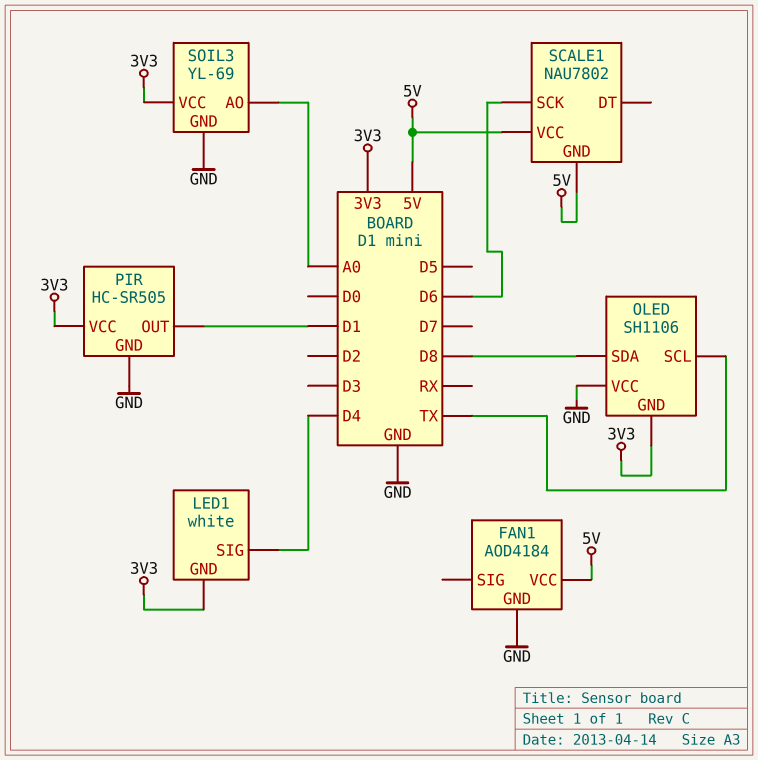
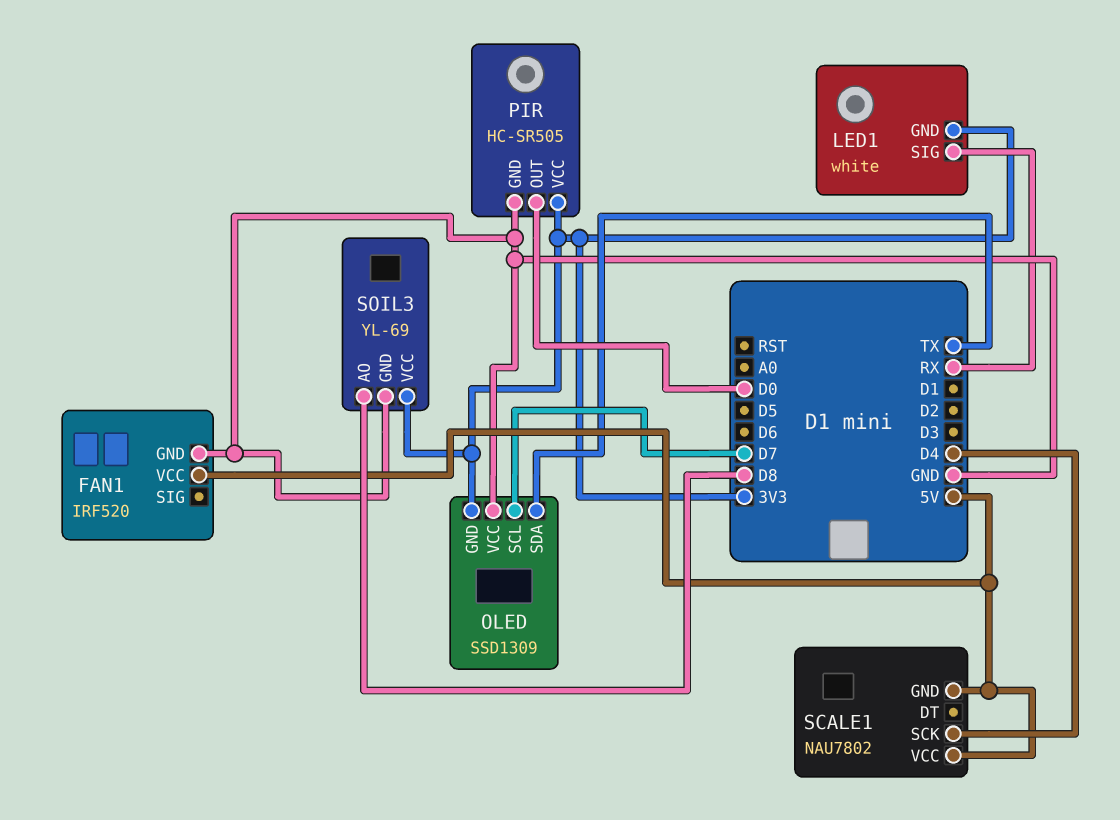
FAN1: AOD4184 -> IRF520
LED1 pin SIG: D4 -> RX
OLED: SH1106 -> SSD1309
OLED pin SCL: TX -> D7
OLED pin SDA: D8 -> TX
PIR pin OUT: D1 -> D0
SCALE1 pin SCK: D6 -> D4
SOIL3 pin AO: A0 -> D8

